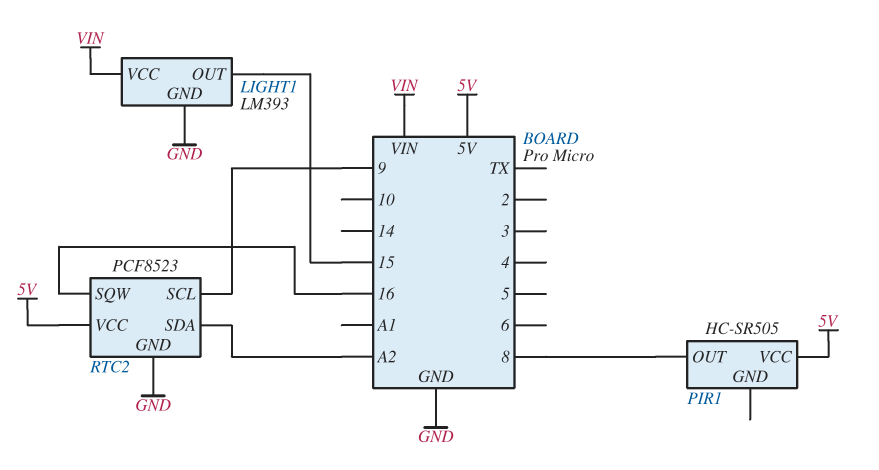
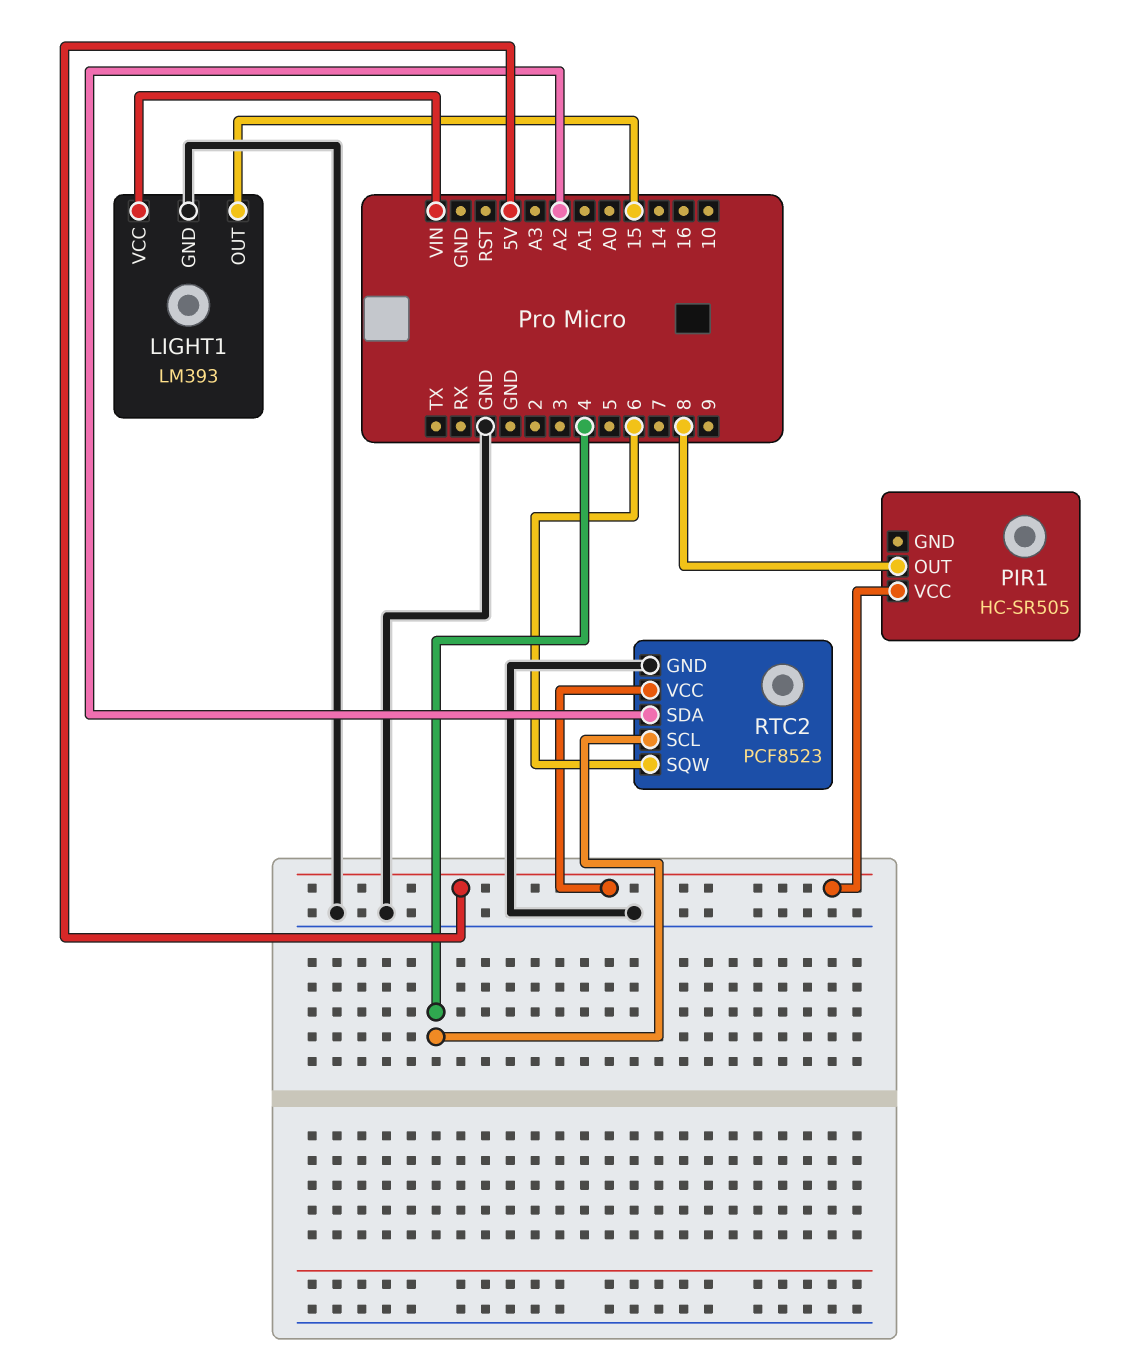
RTC2 pin SCL: 9 -> 4
RTC2 pin SQW: 16 -> 6

